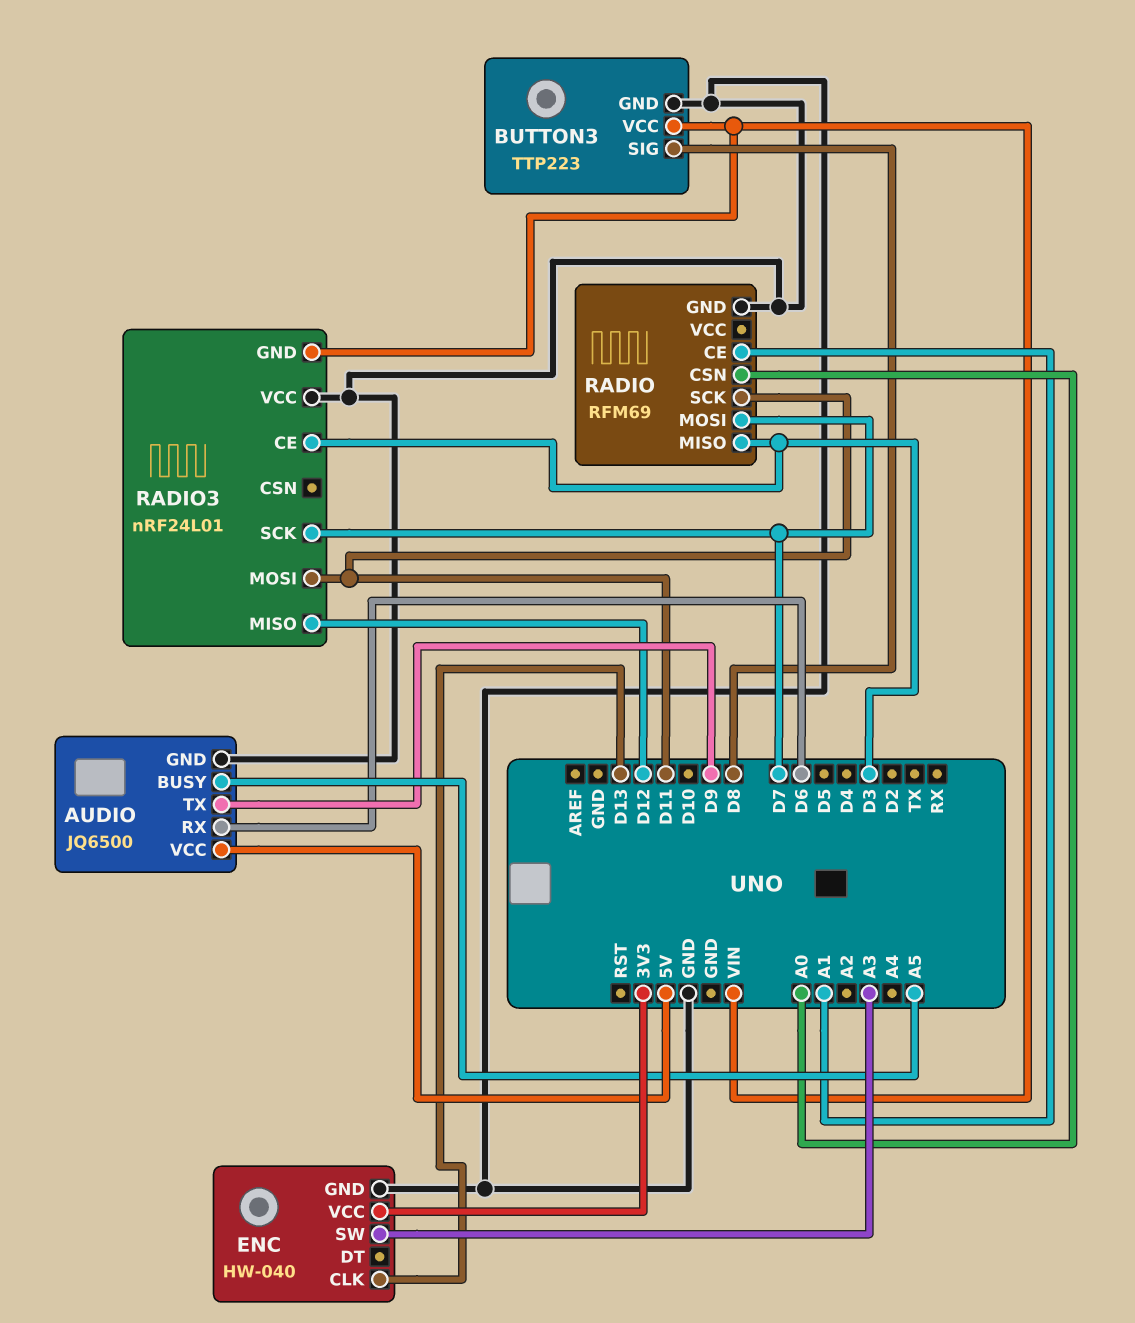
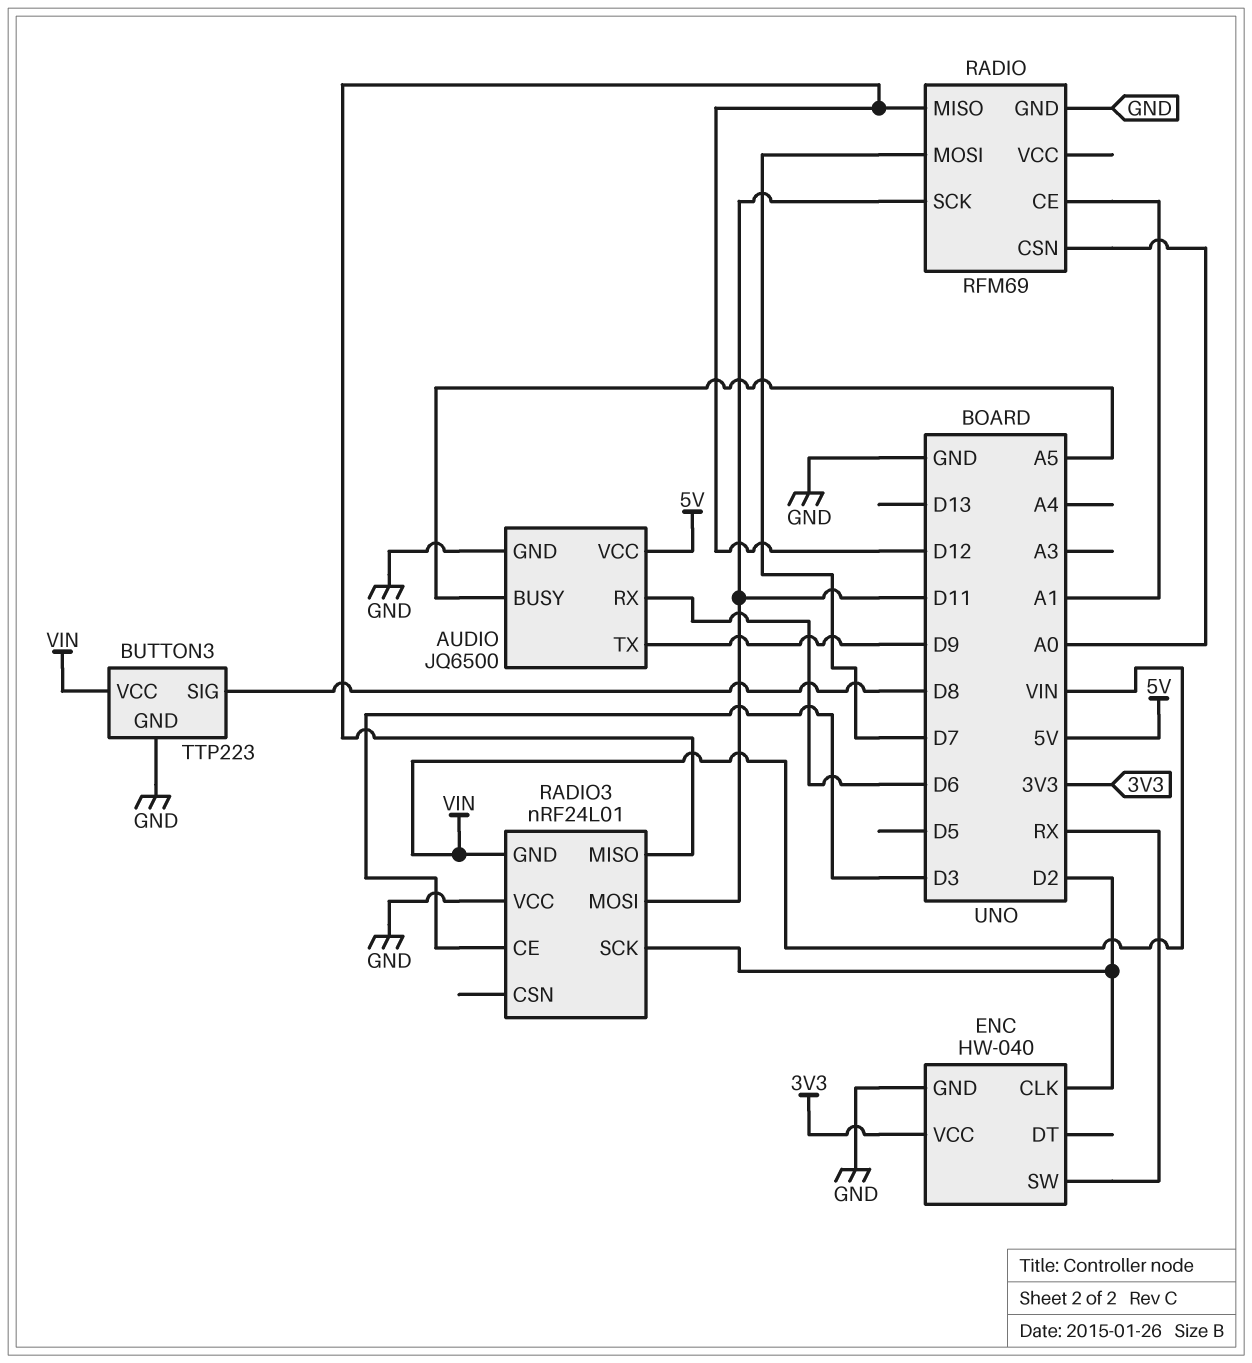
ENC pin CLK: D13 -> D2
ENC pin SW: A3 -> RX
RADIO pin MISO: D3 -> D12
RADIO3 pin SCK: D7 -> D2

